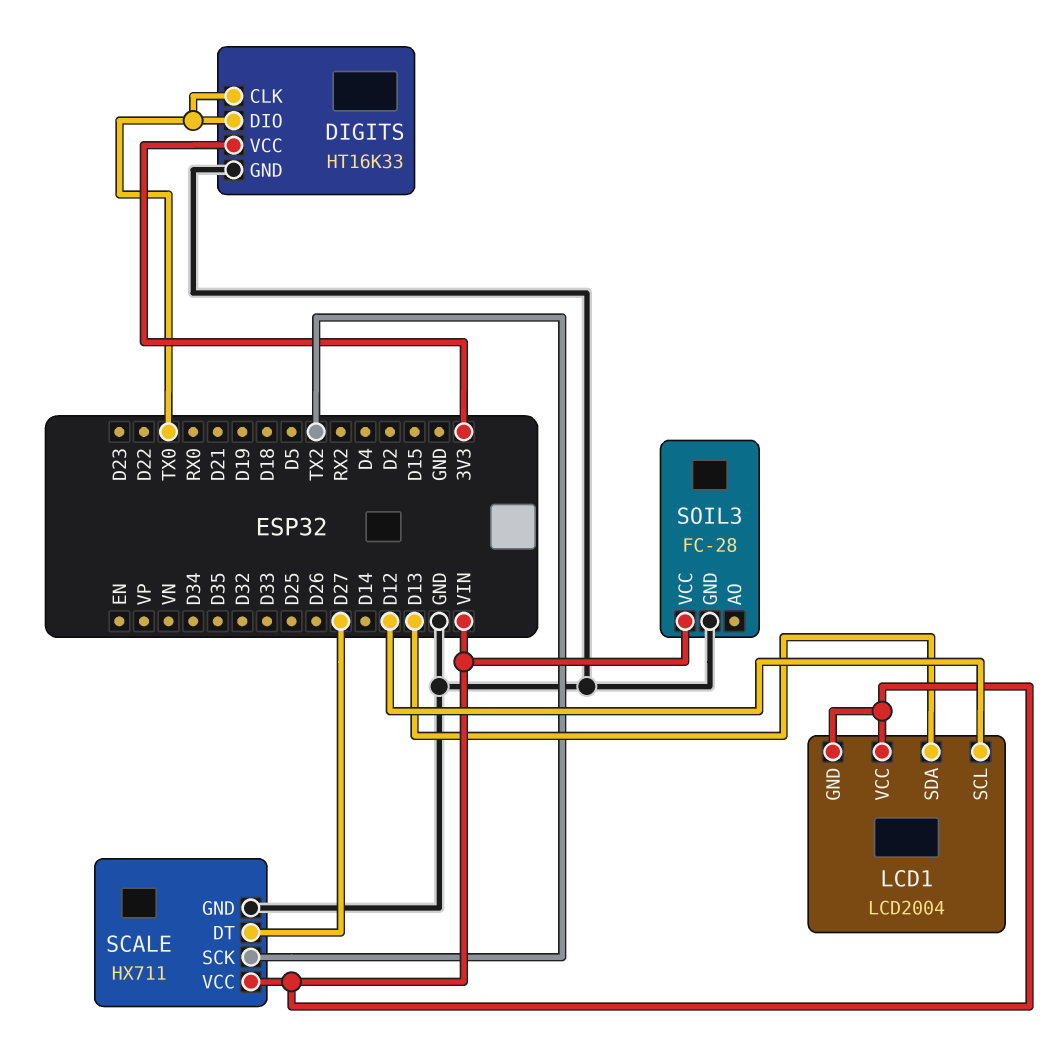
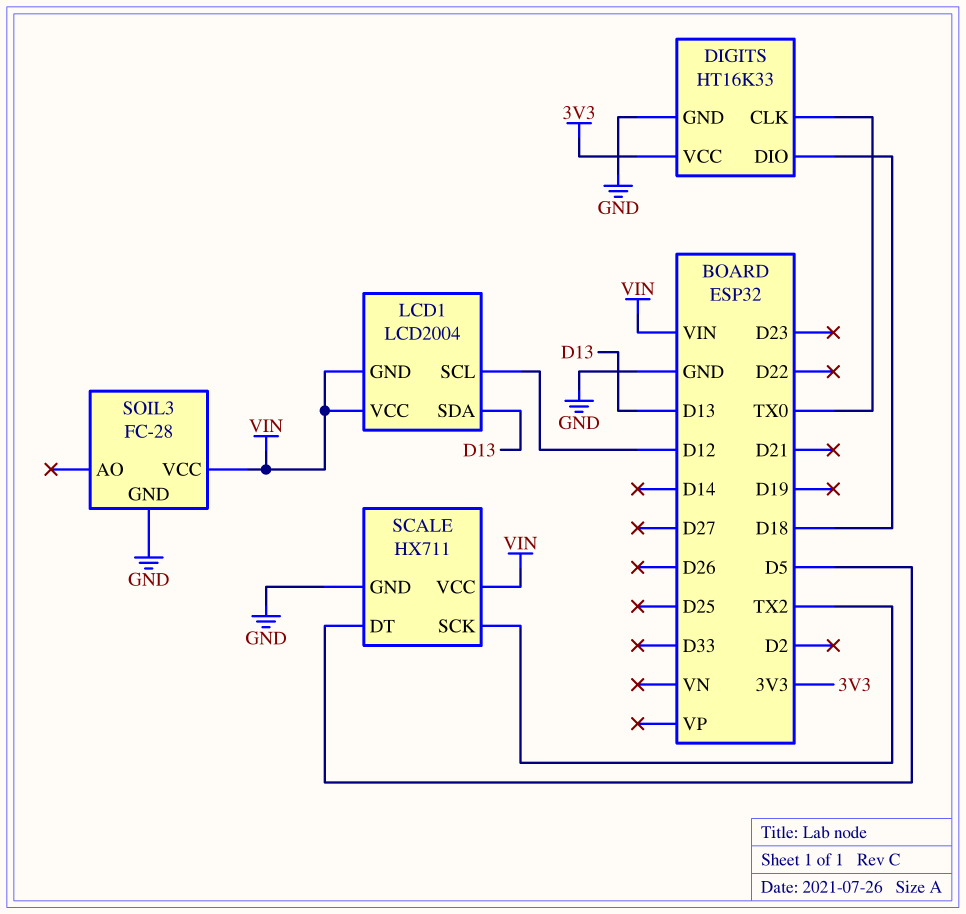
DIGITS pin DIO: TX0 -> D18
SCALE pin DT: D27 -> D5

